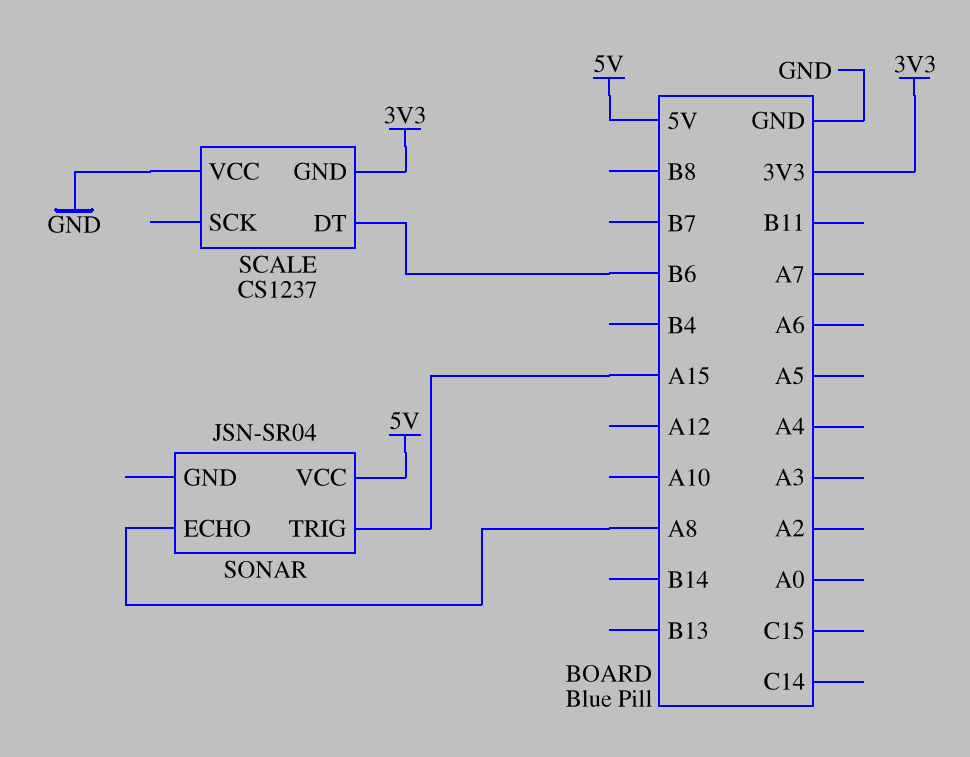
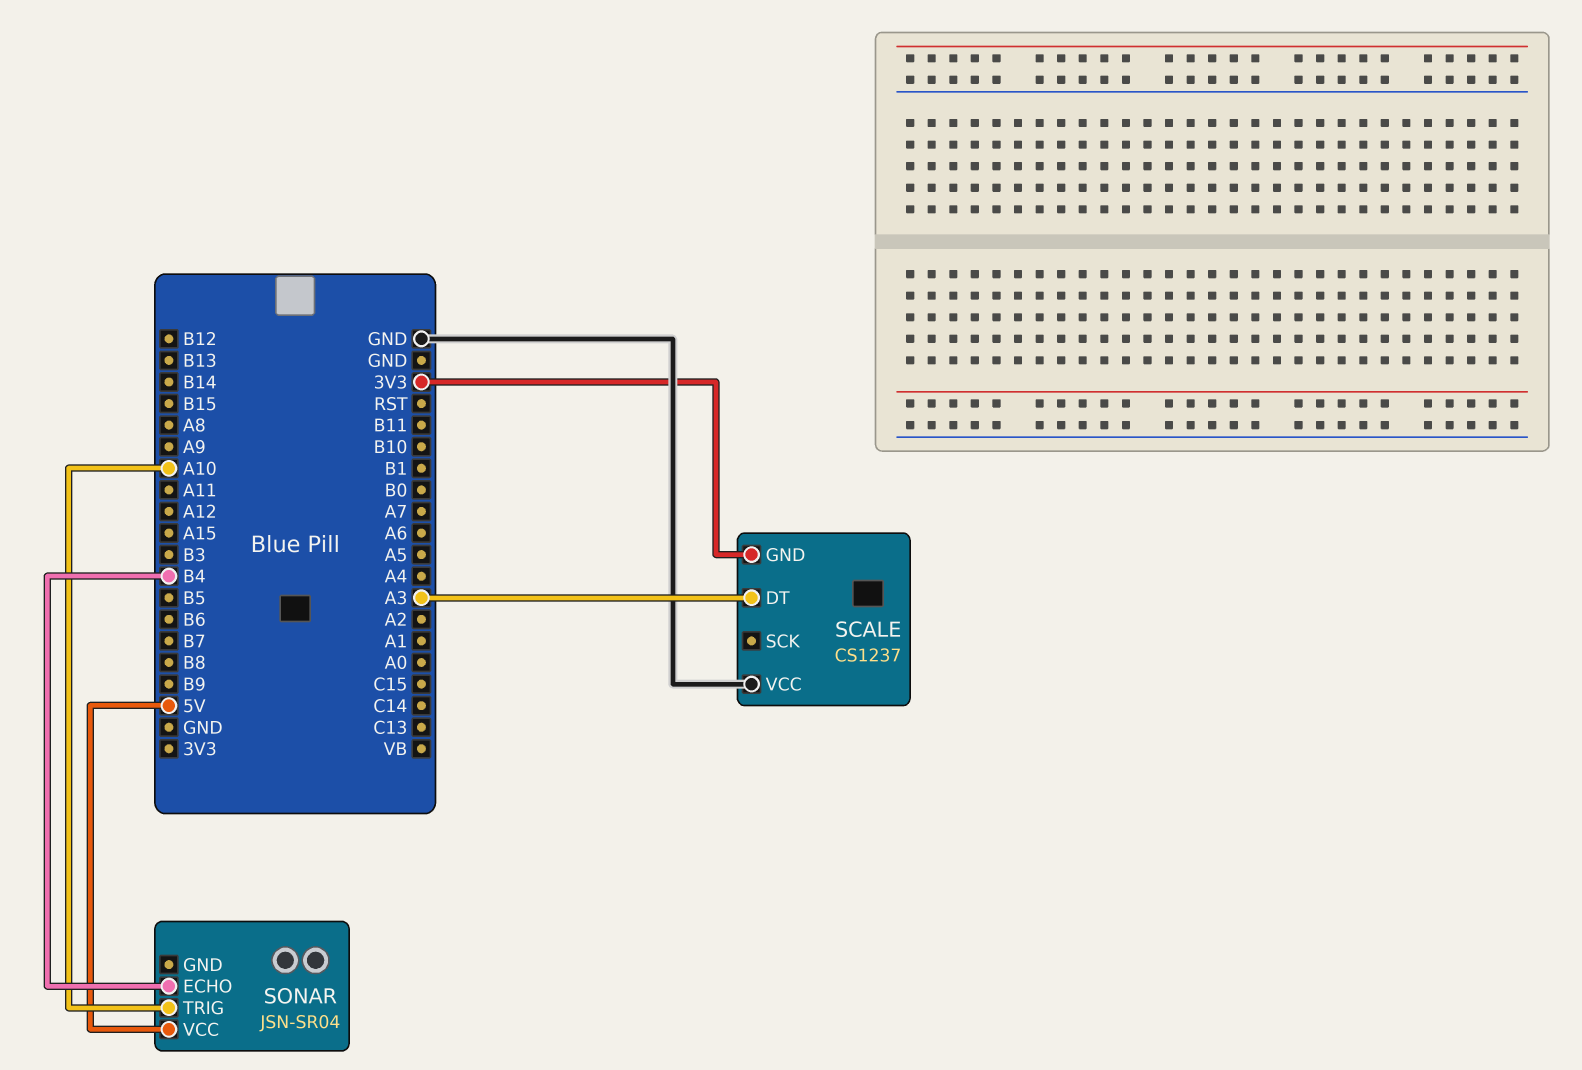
SCALE pin DT: B6 -> A3
SONAR pin ECHO: A8 -> B4
SONAR pin TRIG: A15 -> A10

